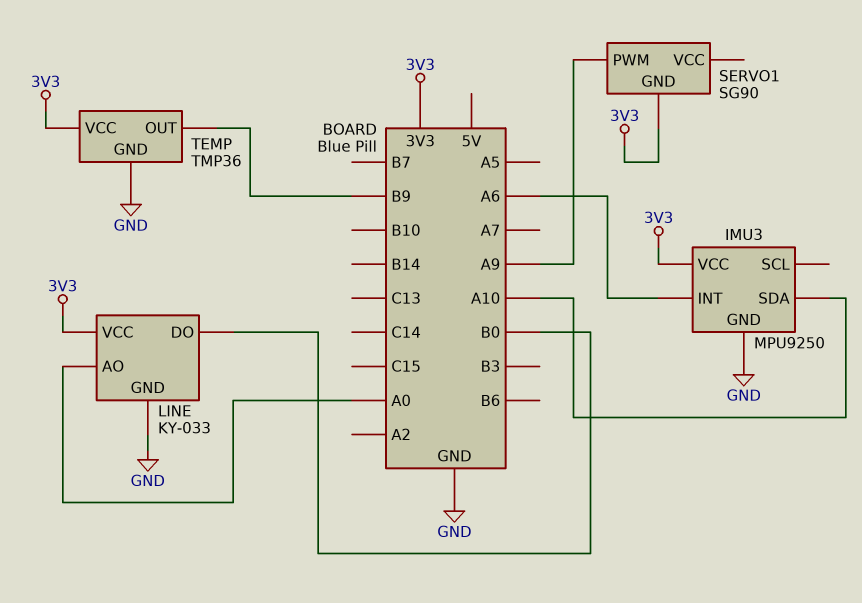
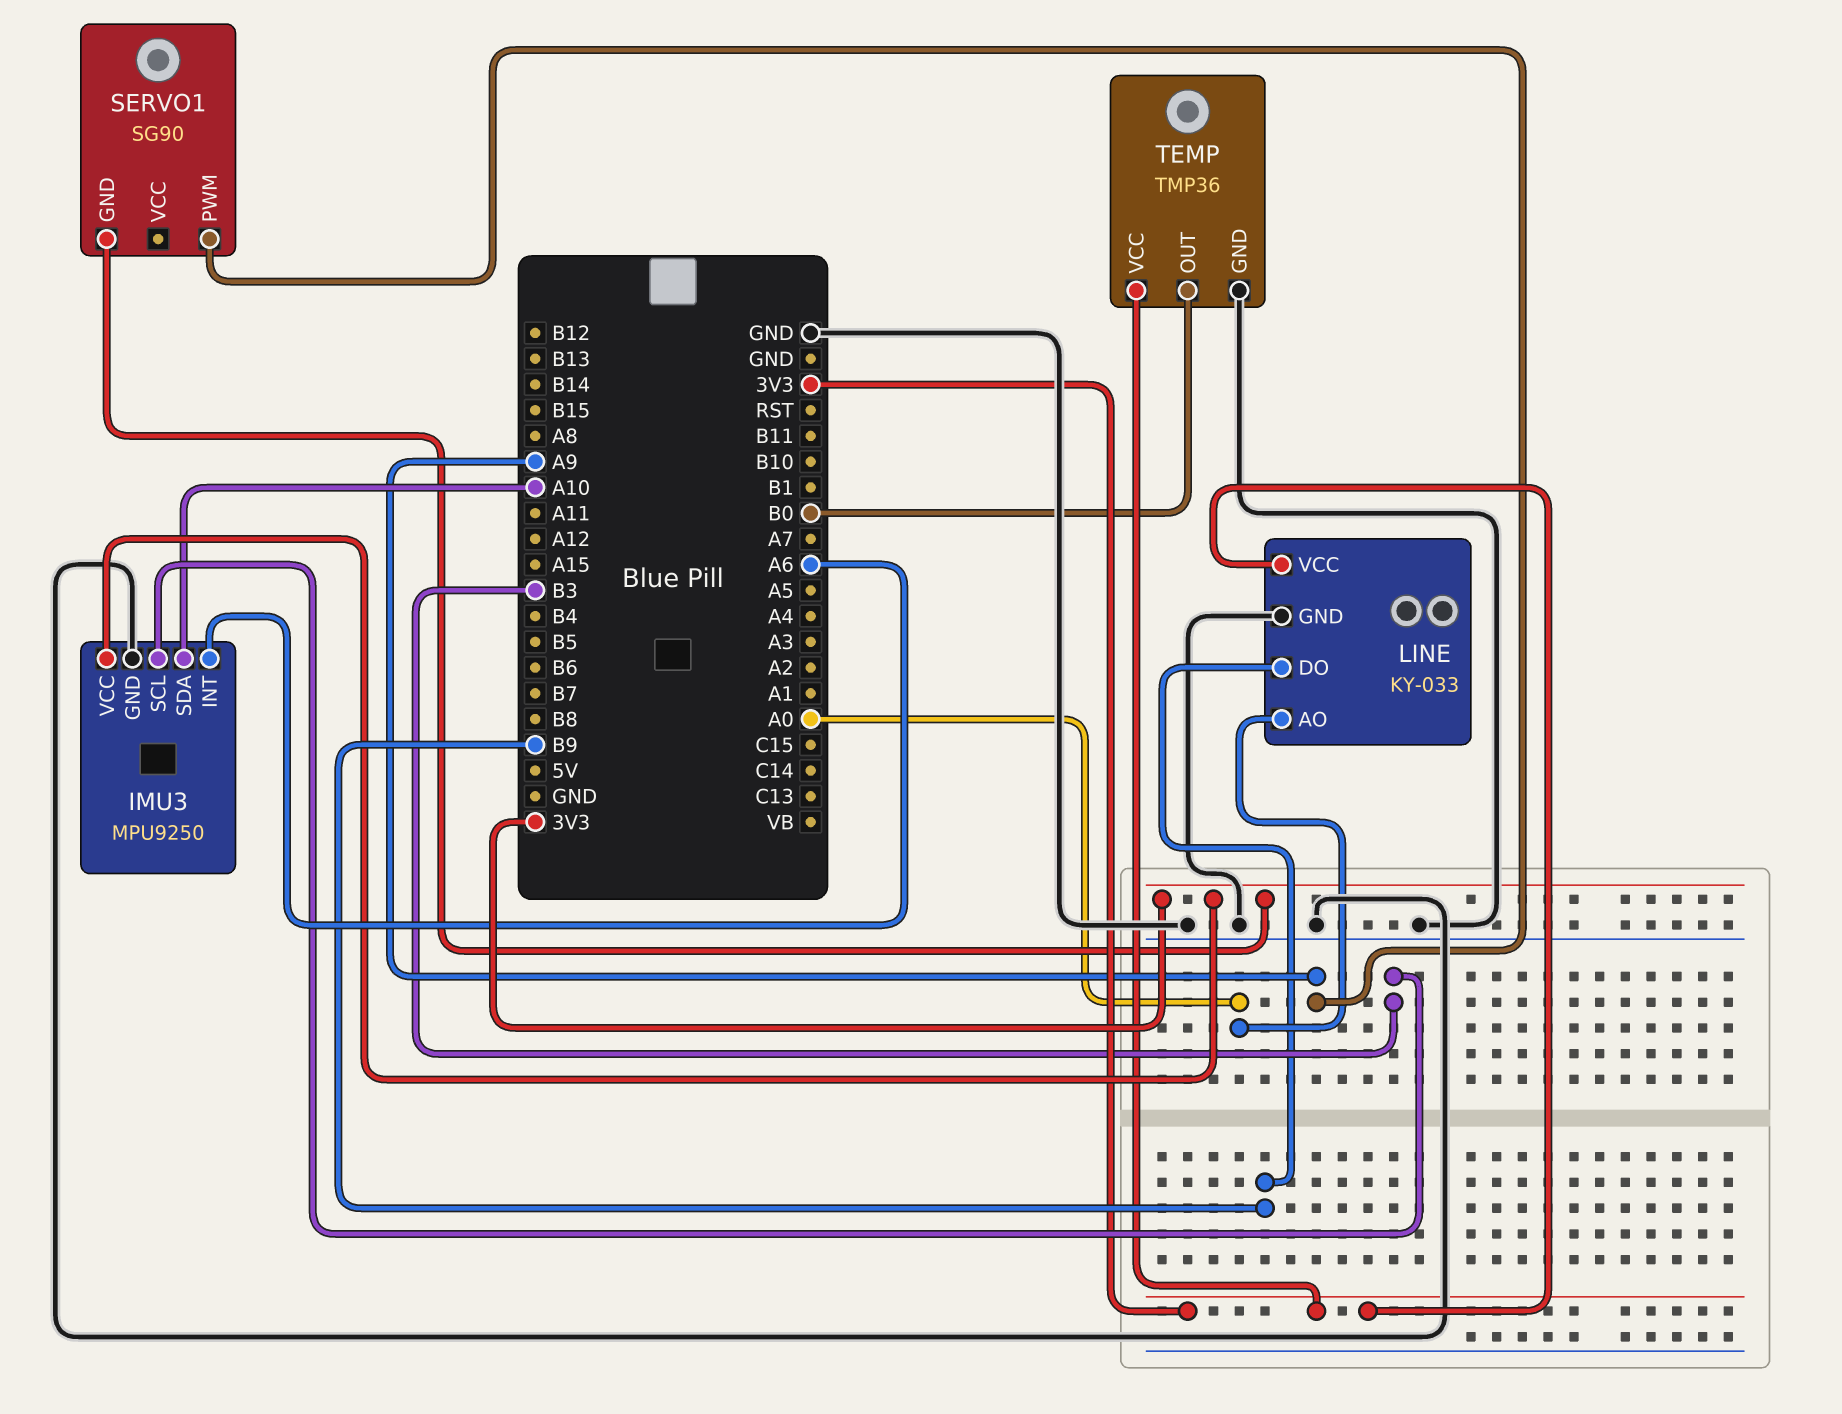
IMU3 pin SCL: none -> B3
LINE pin DO: B0 -> B9
TEMP pin OUT: B9 -> B0

